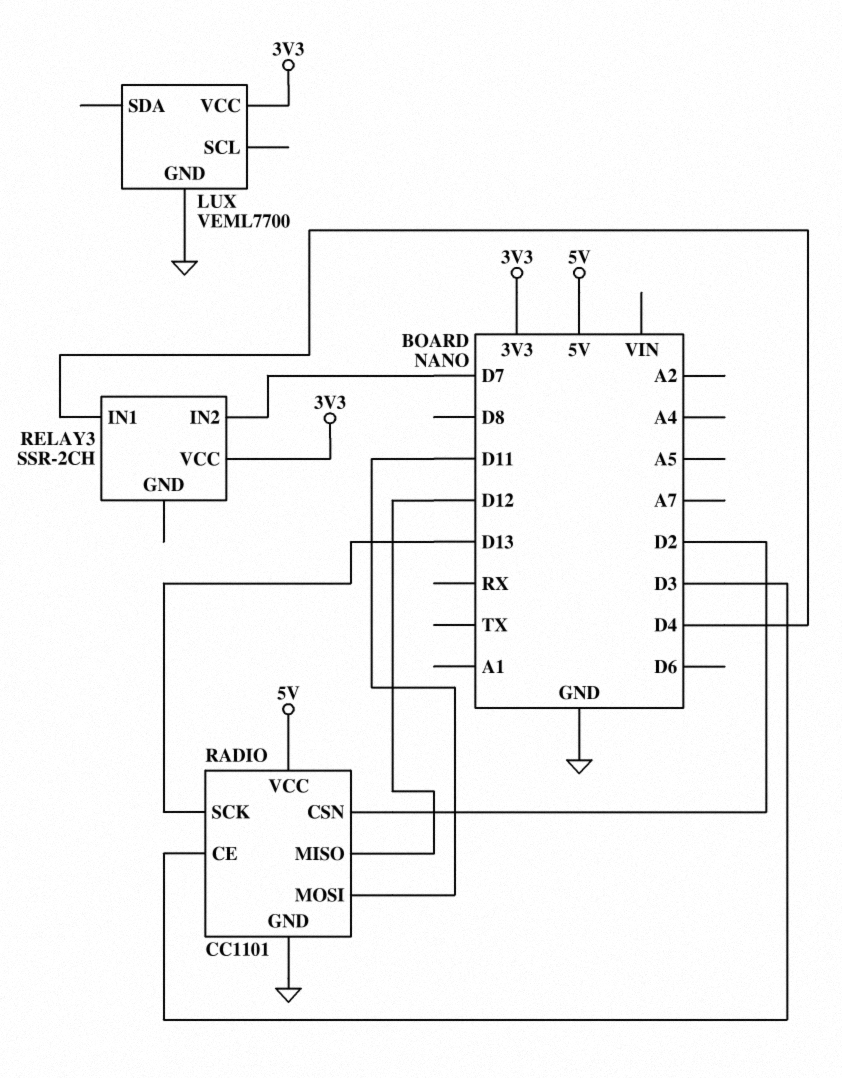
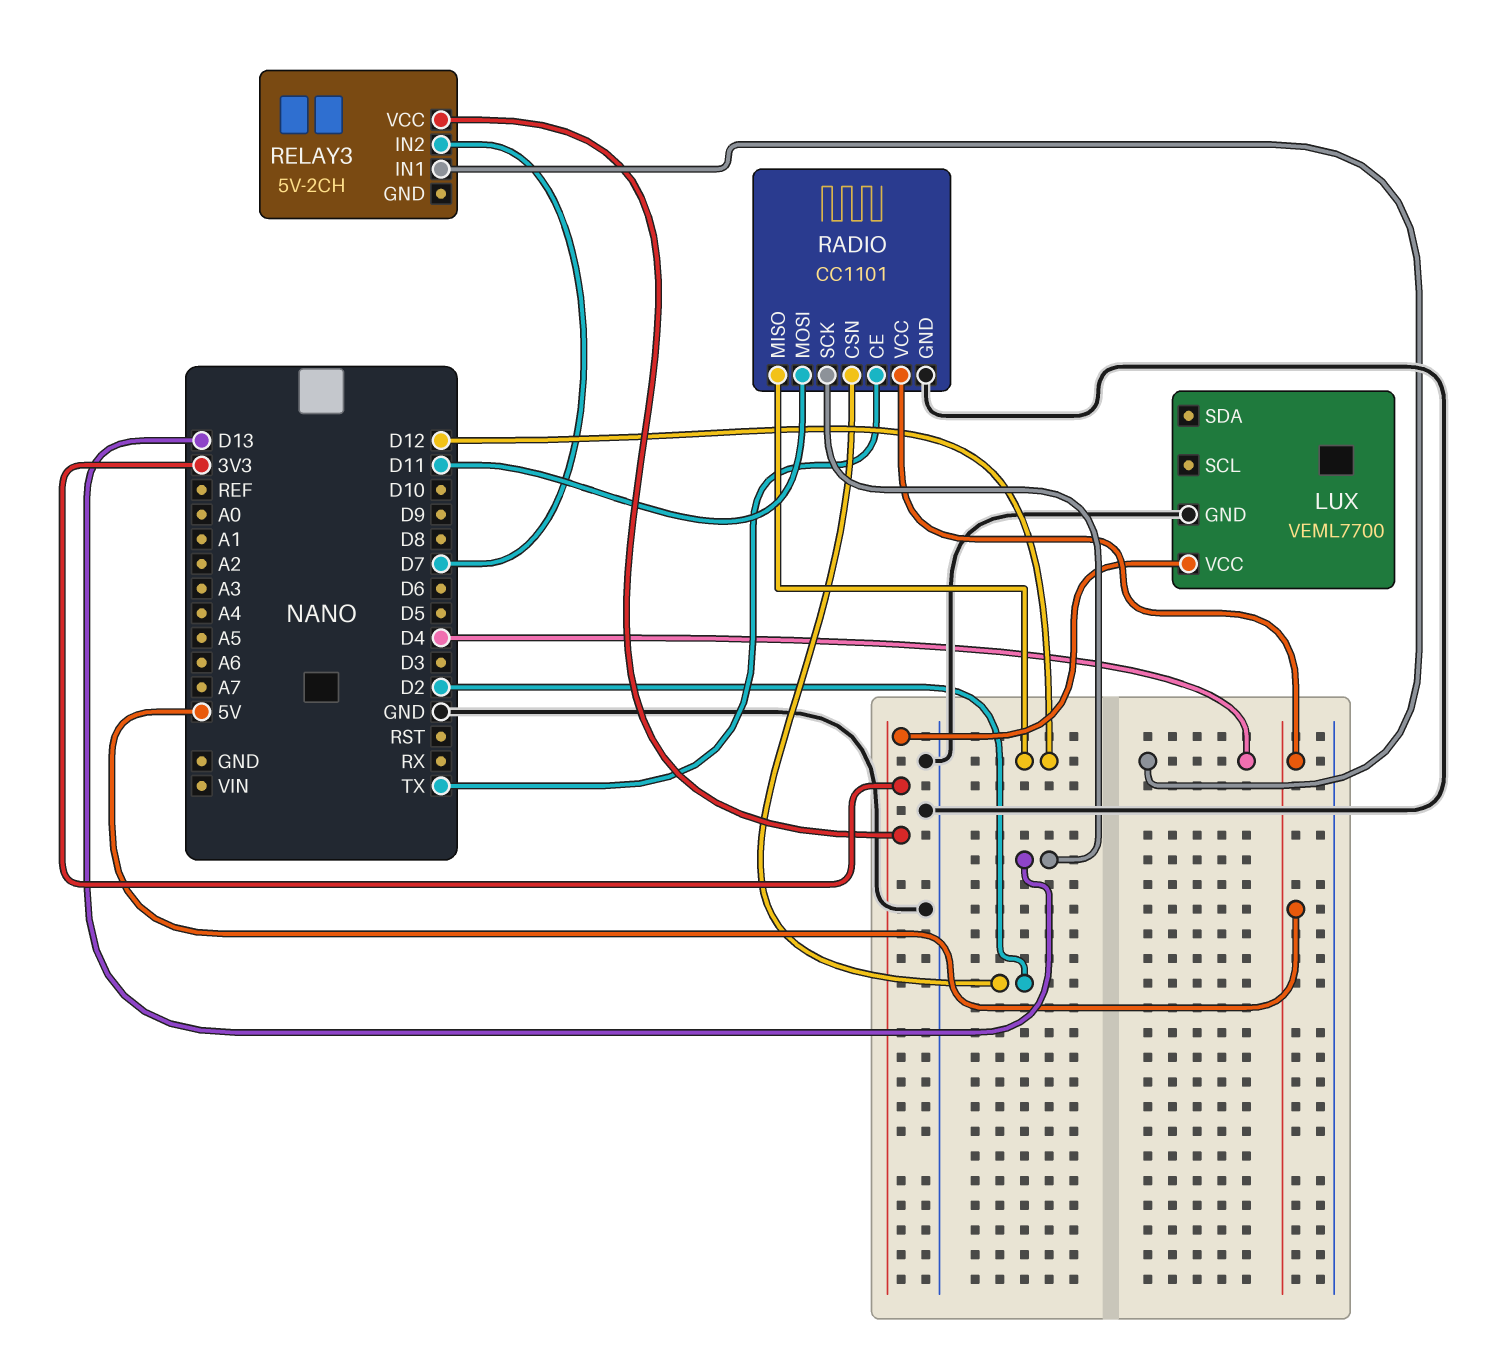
RADIO pin CE: D3 -> TX
RELAY3: SSR-2CH -> 5V-2CH

